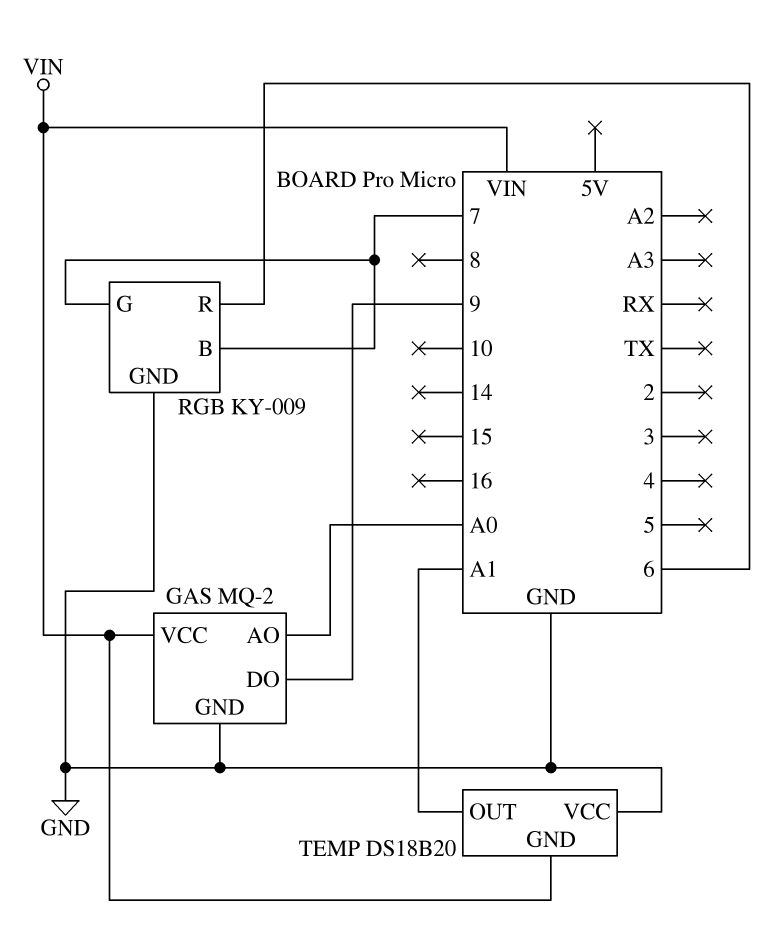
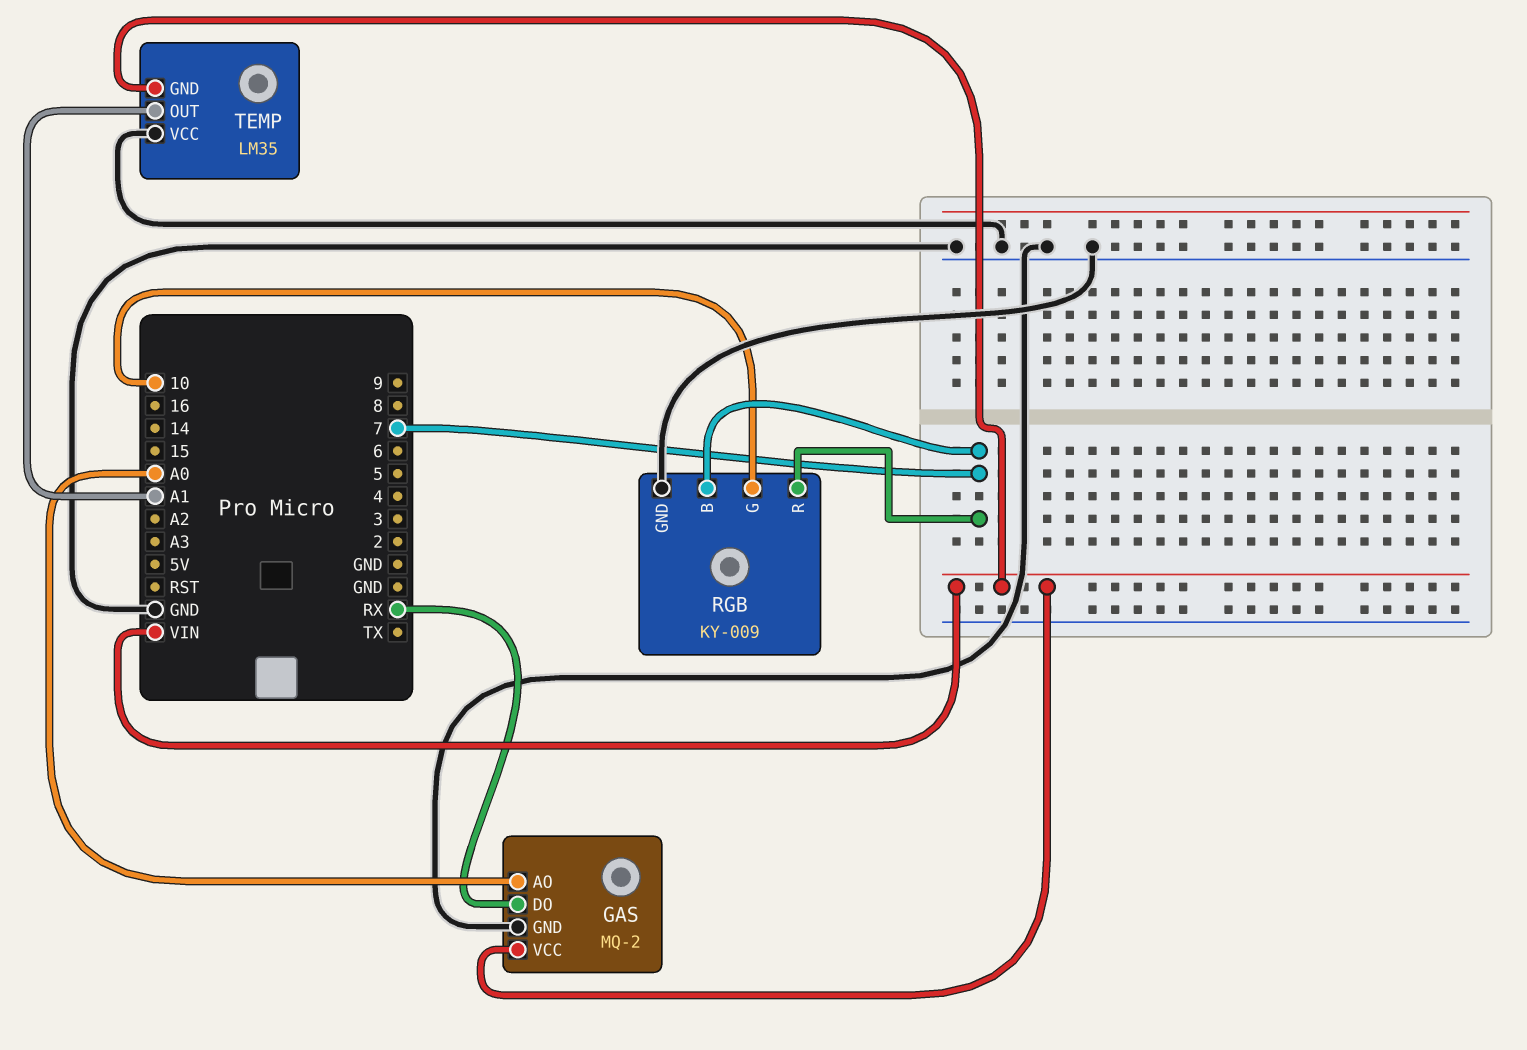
GAS pin DO: 9 -> RX
RGB pin G: 7 -> 10
RGB pin R: 6 -> 7
TEMP: DS18B20 -> LM35

